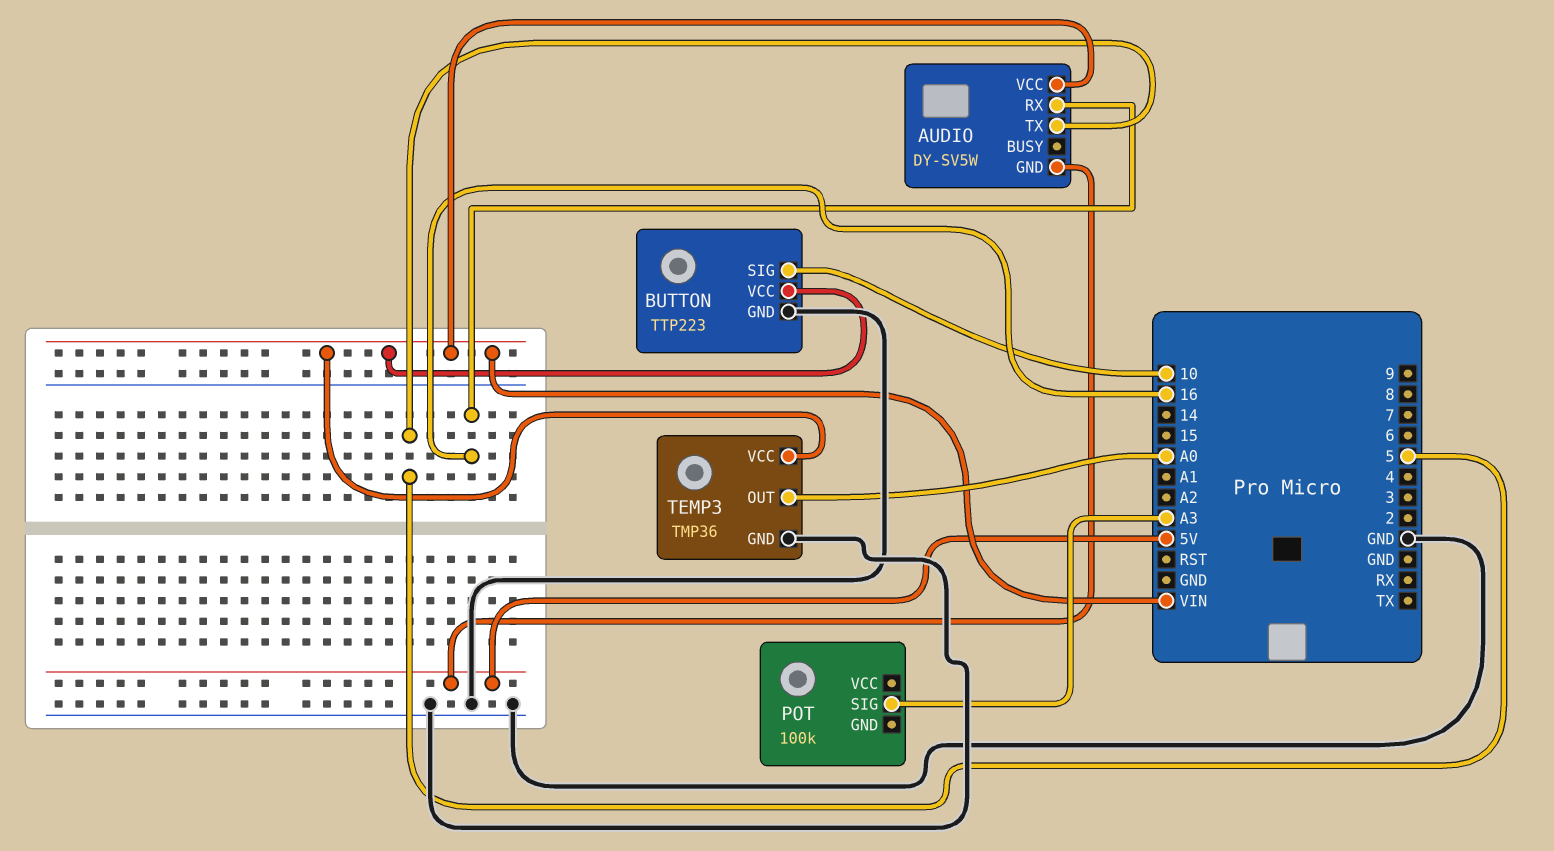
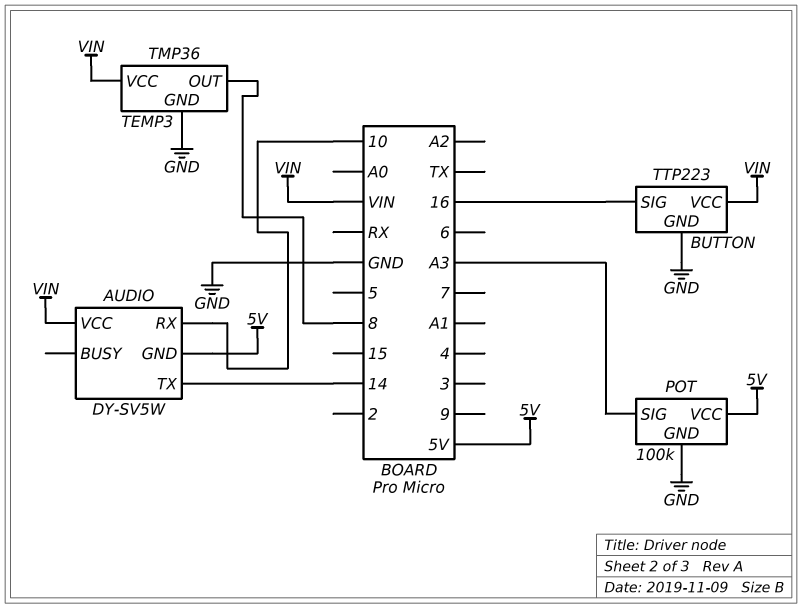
AUDIO pin RX: 16 -> 10
AUDIO pin TX: 5 -> 14
BUTTON pin SIG: 10 -> 16
POT pin GND: none -> GND
POT pin VCC: none -> 5V
TEMP3 pin OUT: A0 -> 8

